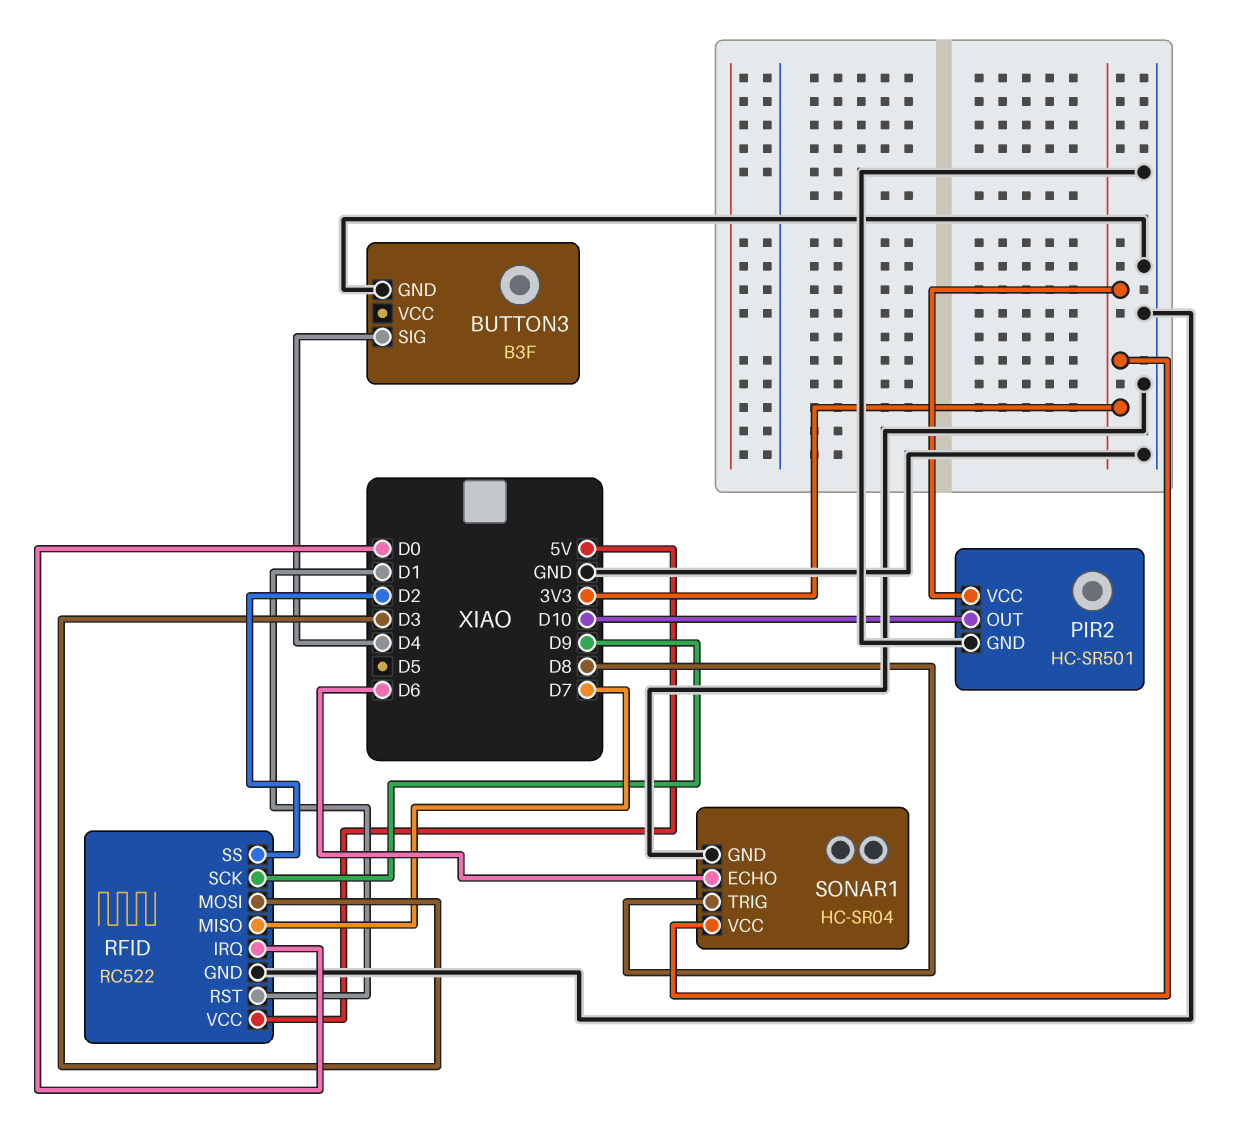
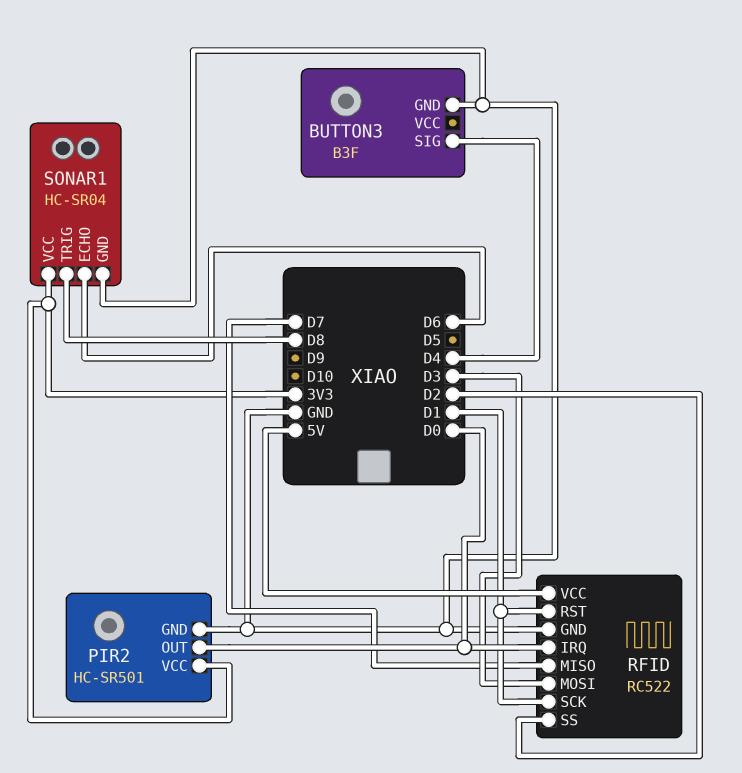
PIR2 pin OUT: D10 -> D0
RFID pin SCK: D9 -> D1

